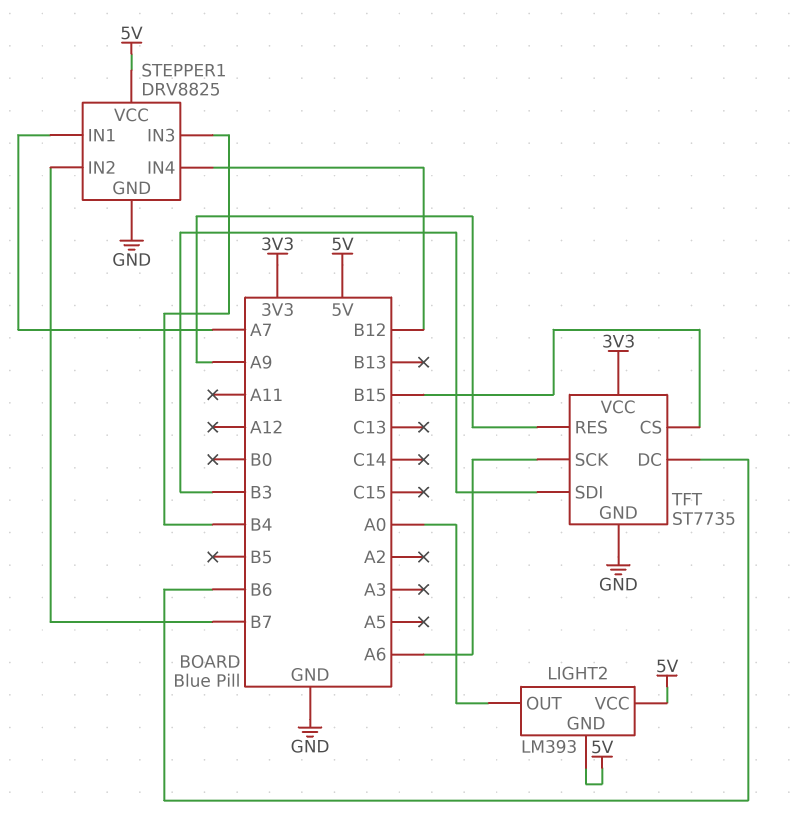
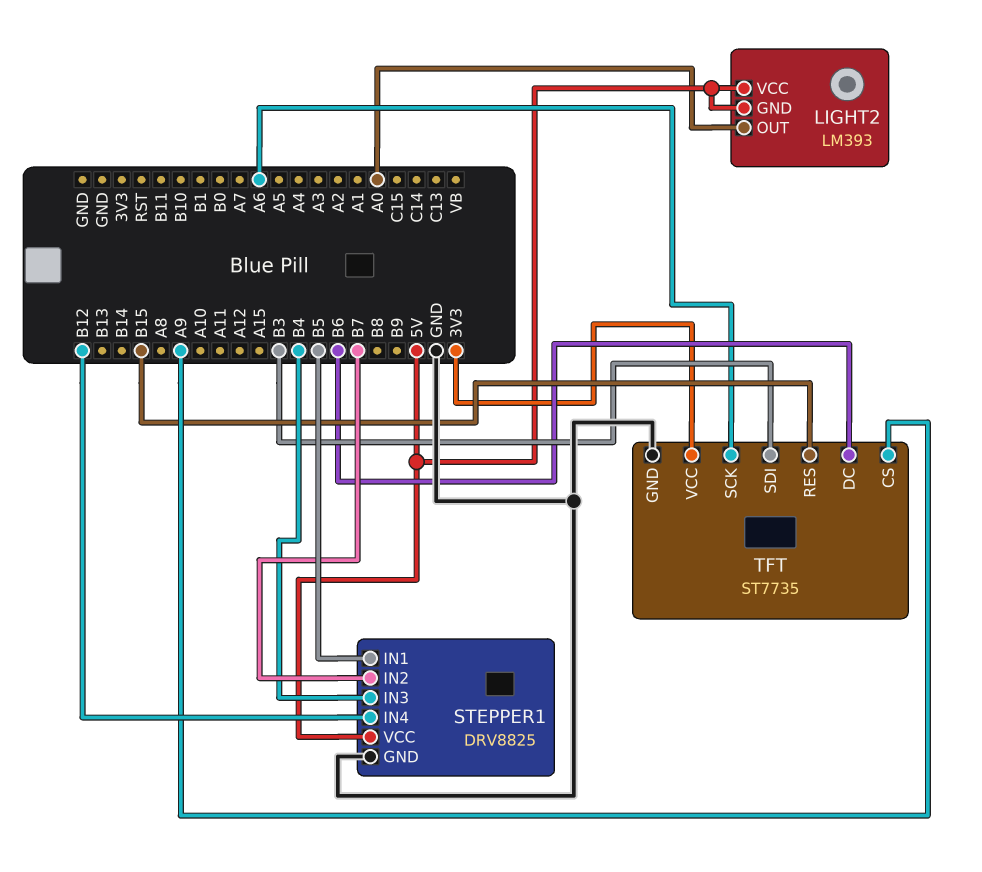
STEPPER1 pin IN1: A7 -> B5
TFT pin CS: B15 -> A9
TFT pin RES: A9 -> B15

